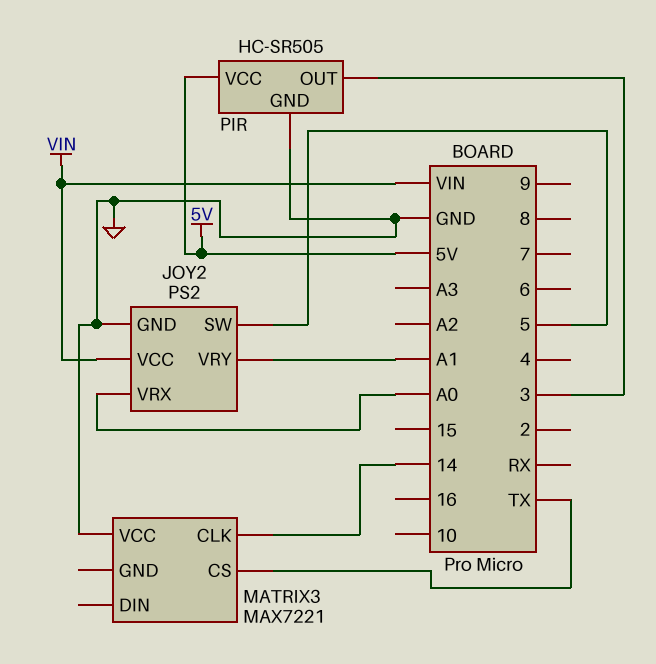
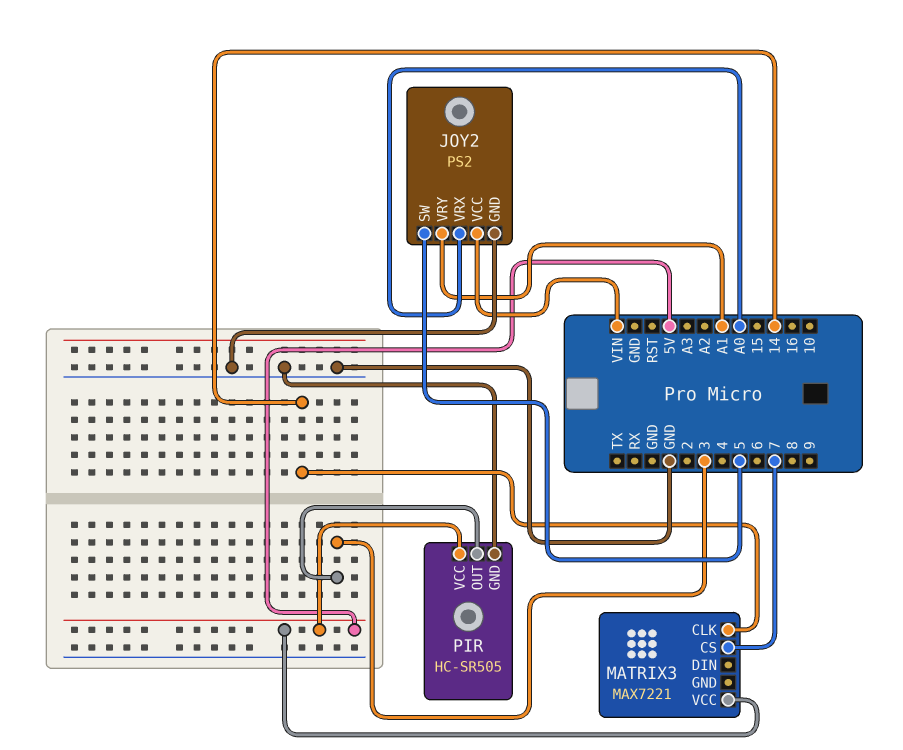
MATRIX3 pin CS: TX -> 7
MATRIX3 pin VCC: GND -> 5V

